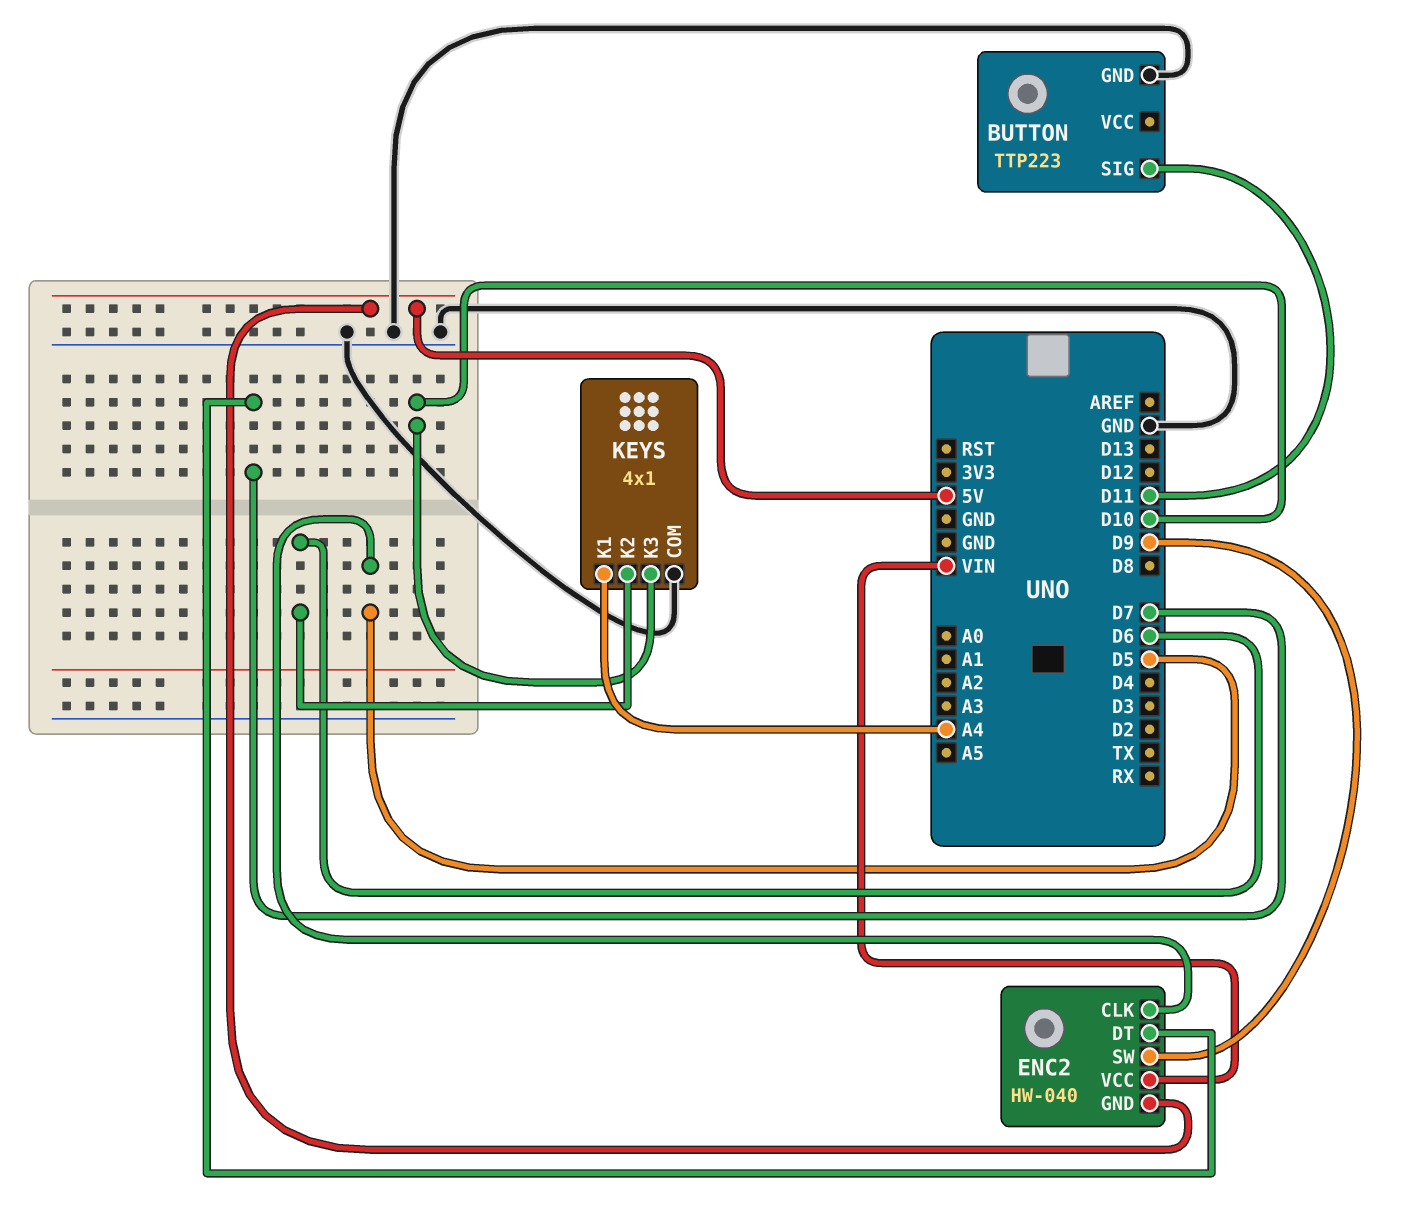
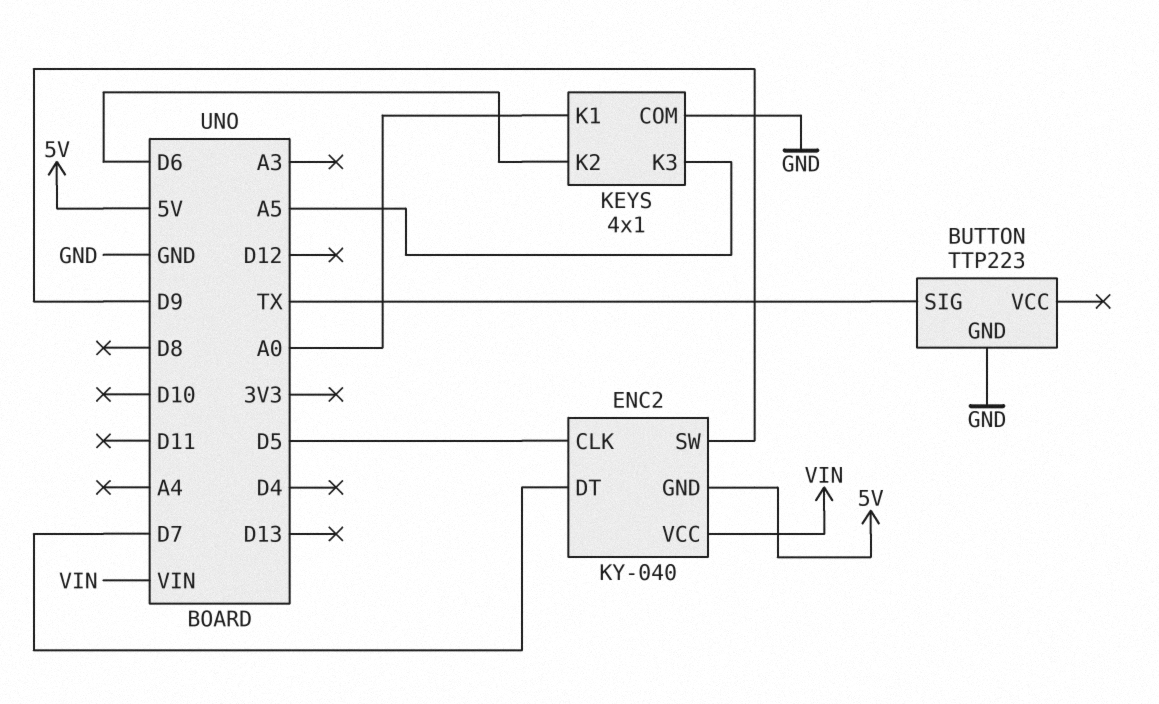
BUTTON pin SIG: D11 -> TX
ENC2: HW-040 -> KY-040
KEYS pin K1: A4 -> A0
KEYS pin K3: D10 -> A5

